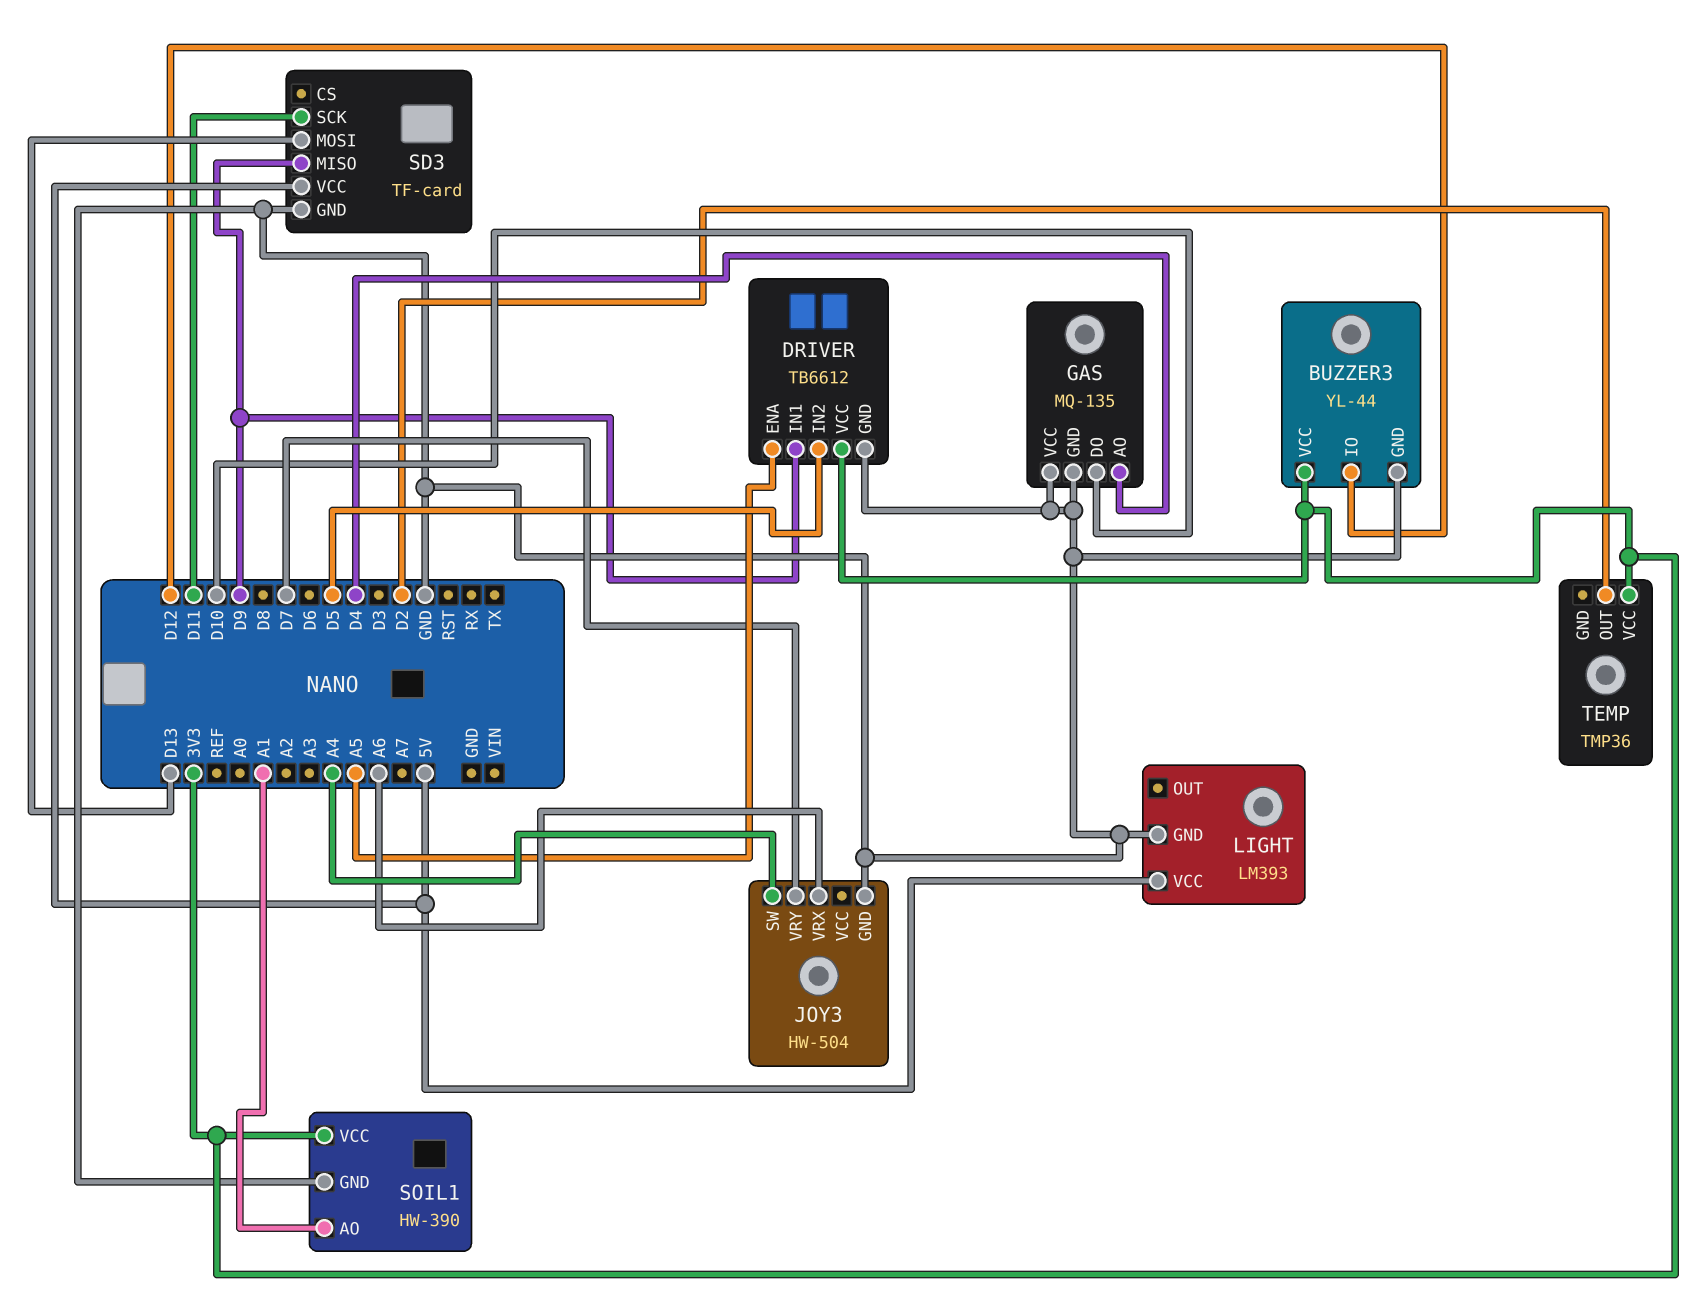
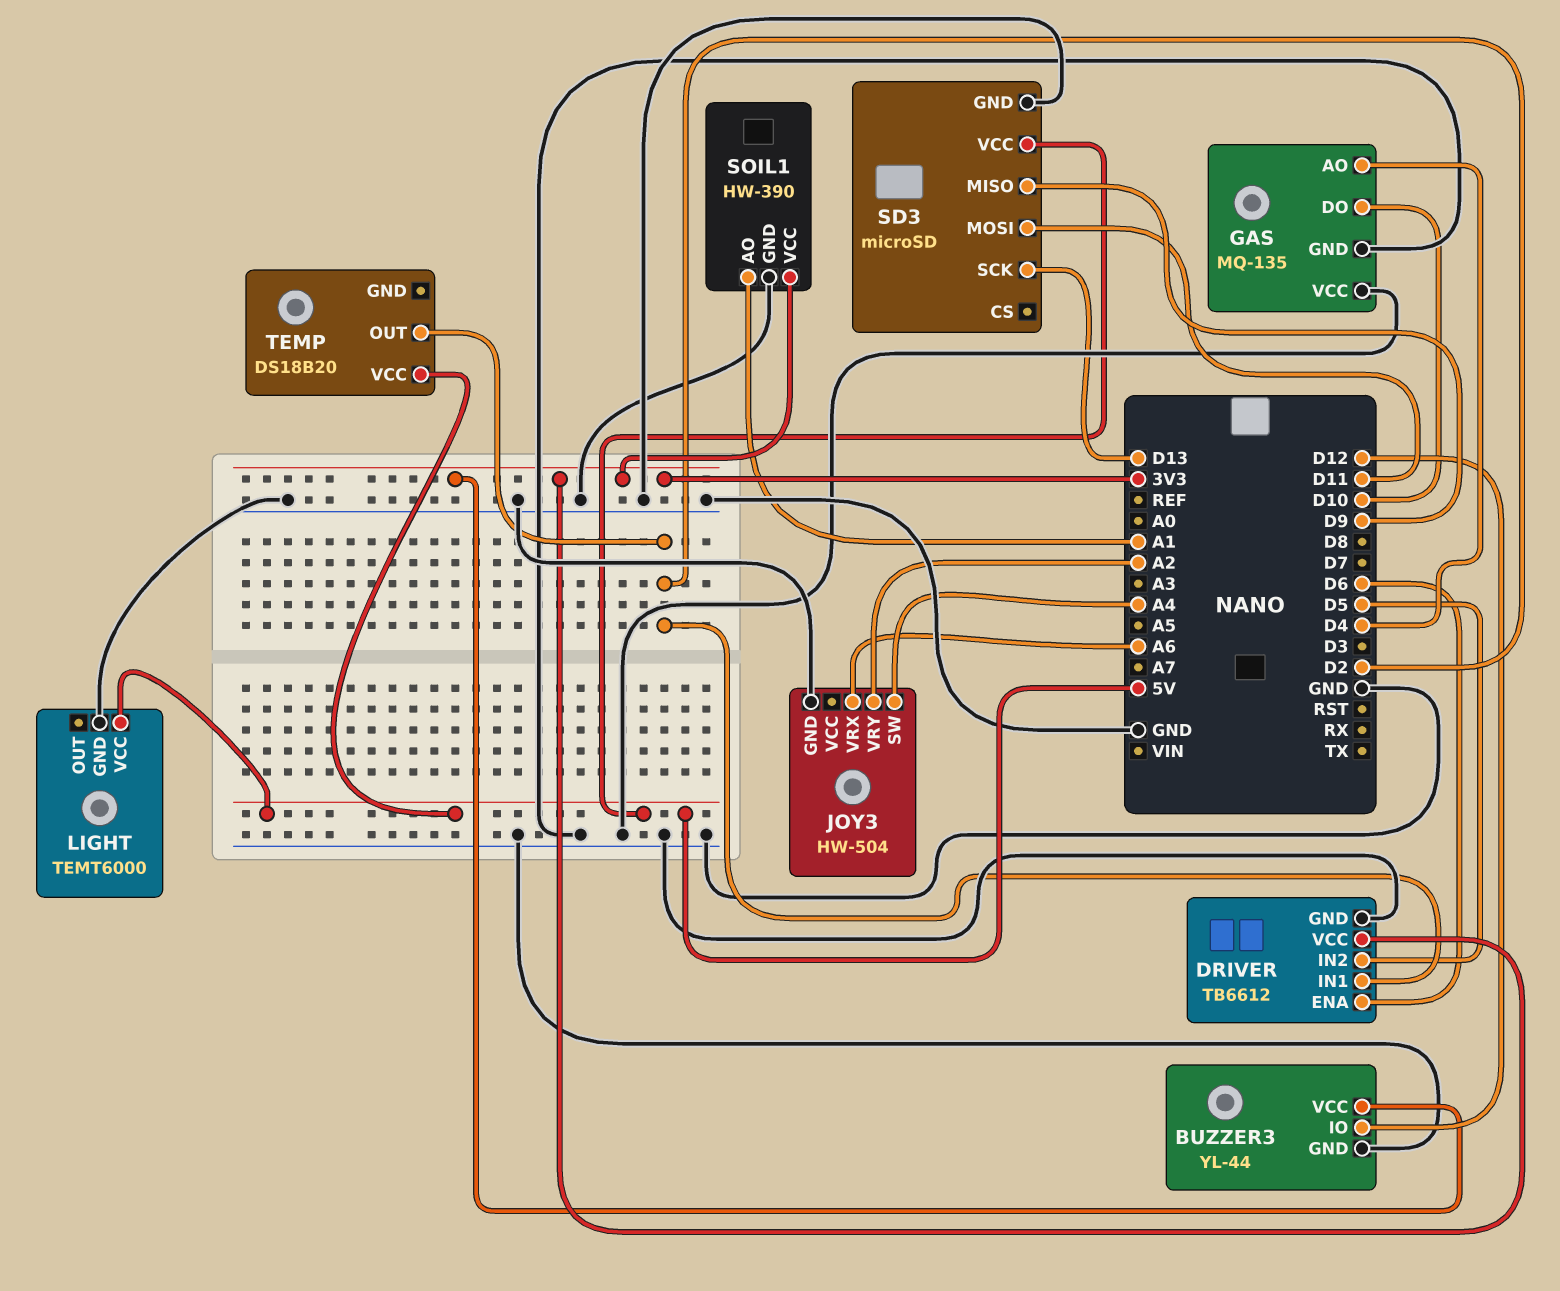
DRIVER pin ENA: A5 -> D6
DRIVER pin IN1: D9 -> D2
JOY3 pin VRY: D7 -> A2
LIGHT: LM393 -> TEMT6000
SD3: TF-card -> microSD
SD3 pin MOSI: D13 -> D11
SD3 pin SCK: D11 -> D13
TEMP: TMP36 -> DS18B20
TEMP pin VCC: 3V3 -> 5V

